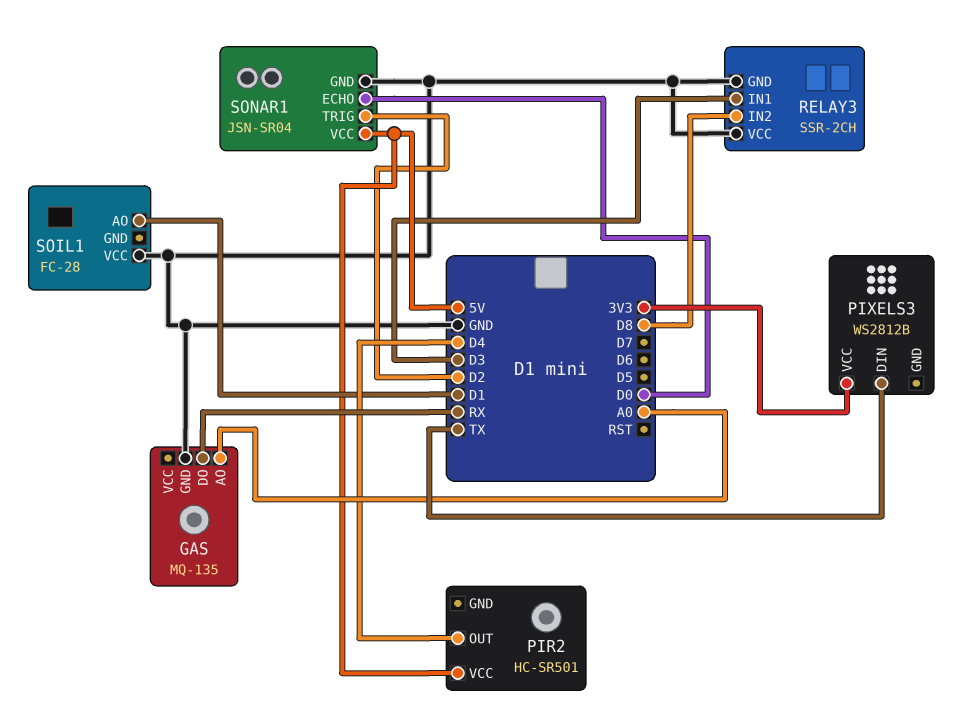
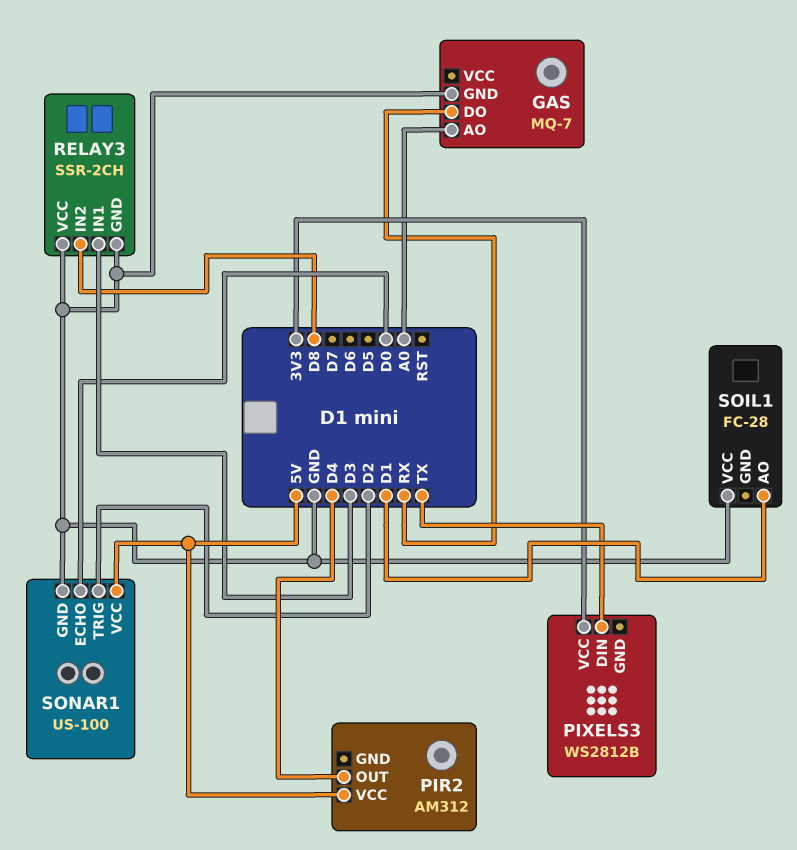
GAS: MQ-135 -> MQ-7
PIR2: HC-SR501 -> AM312
SONAR1: JSN-SR04 -> US-100

